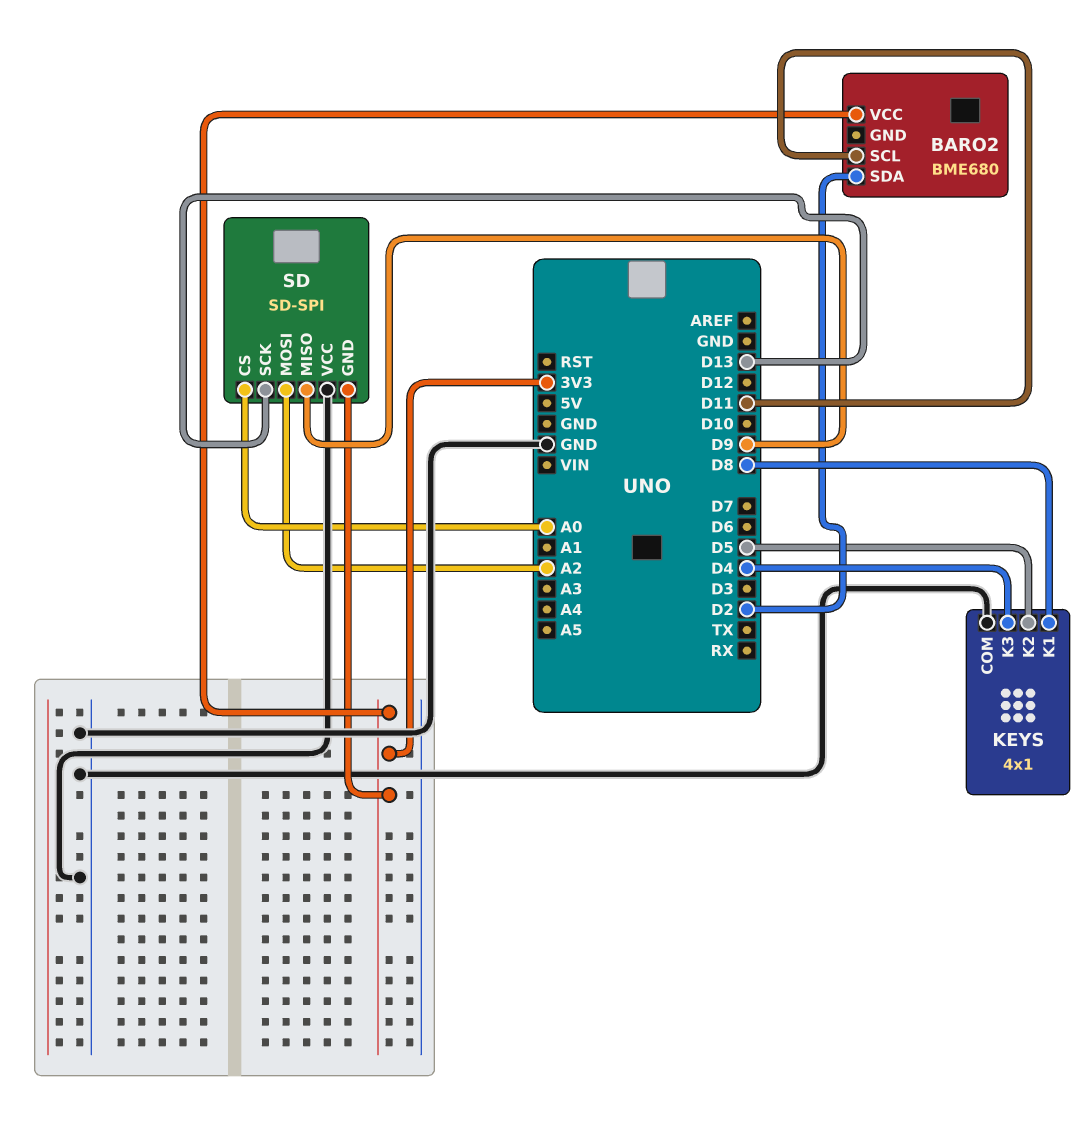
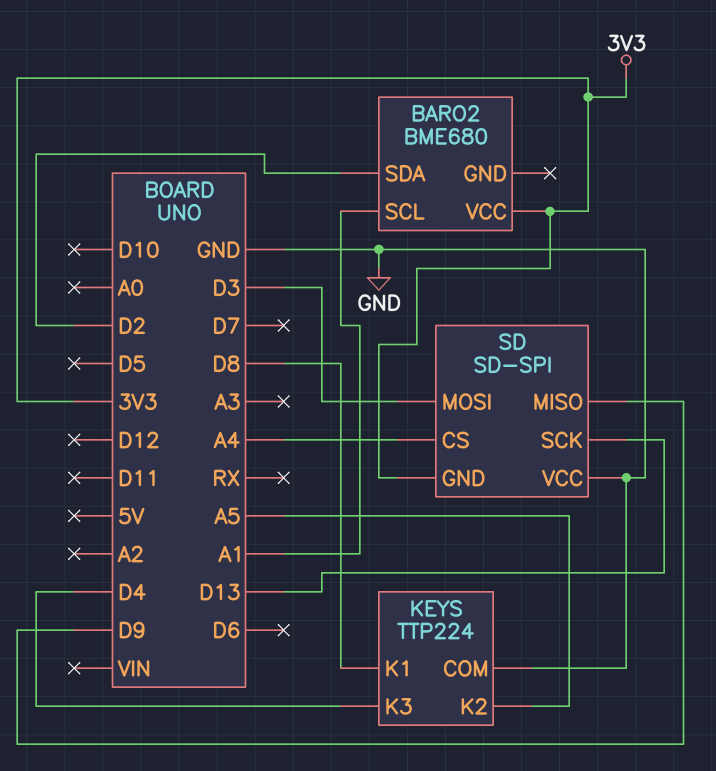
BARO2 pin SCL: D11 -> A1
KEYS: 4x1 -> TTP224
KEYS pin K2: D5 -> A5
SD pin CS: A0 -> A4
SD pin MOSI: A2 -> D3

